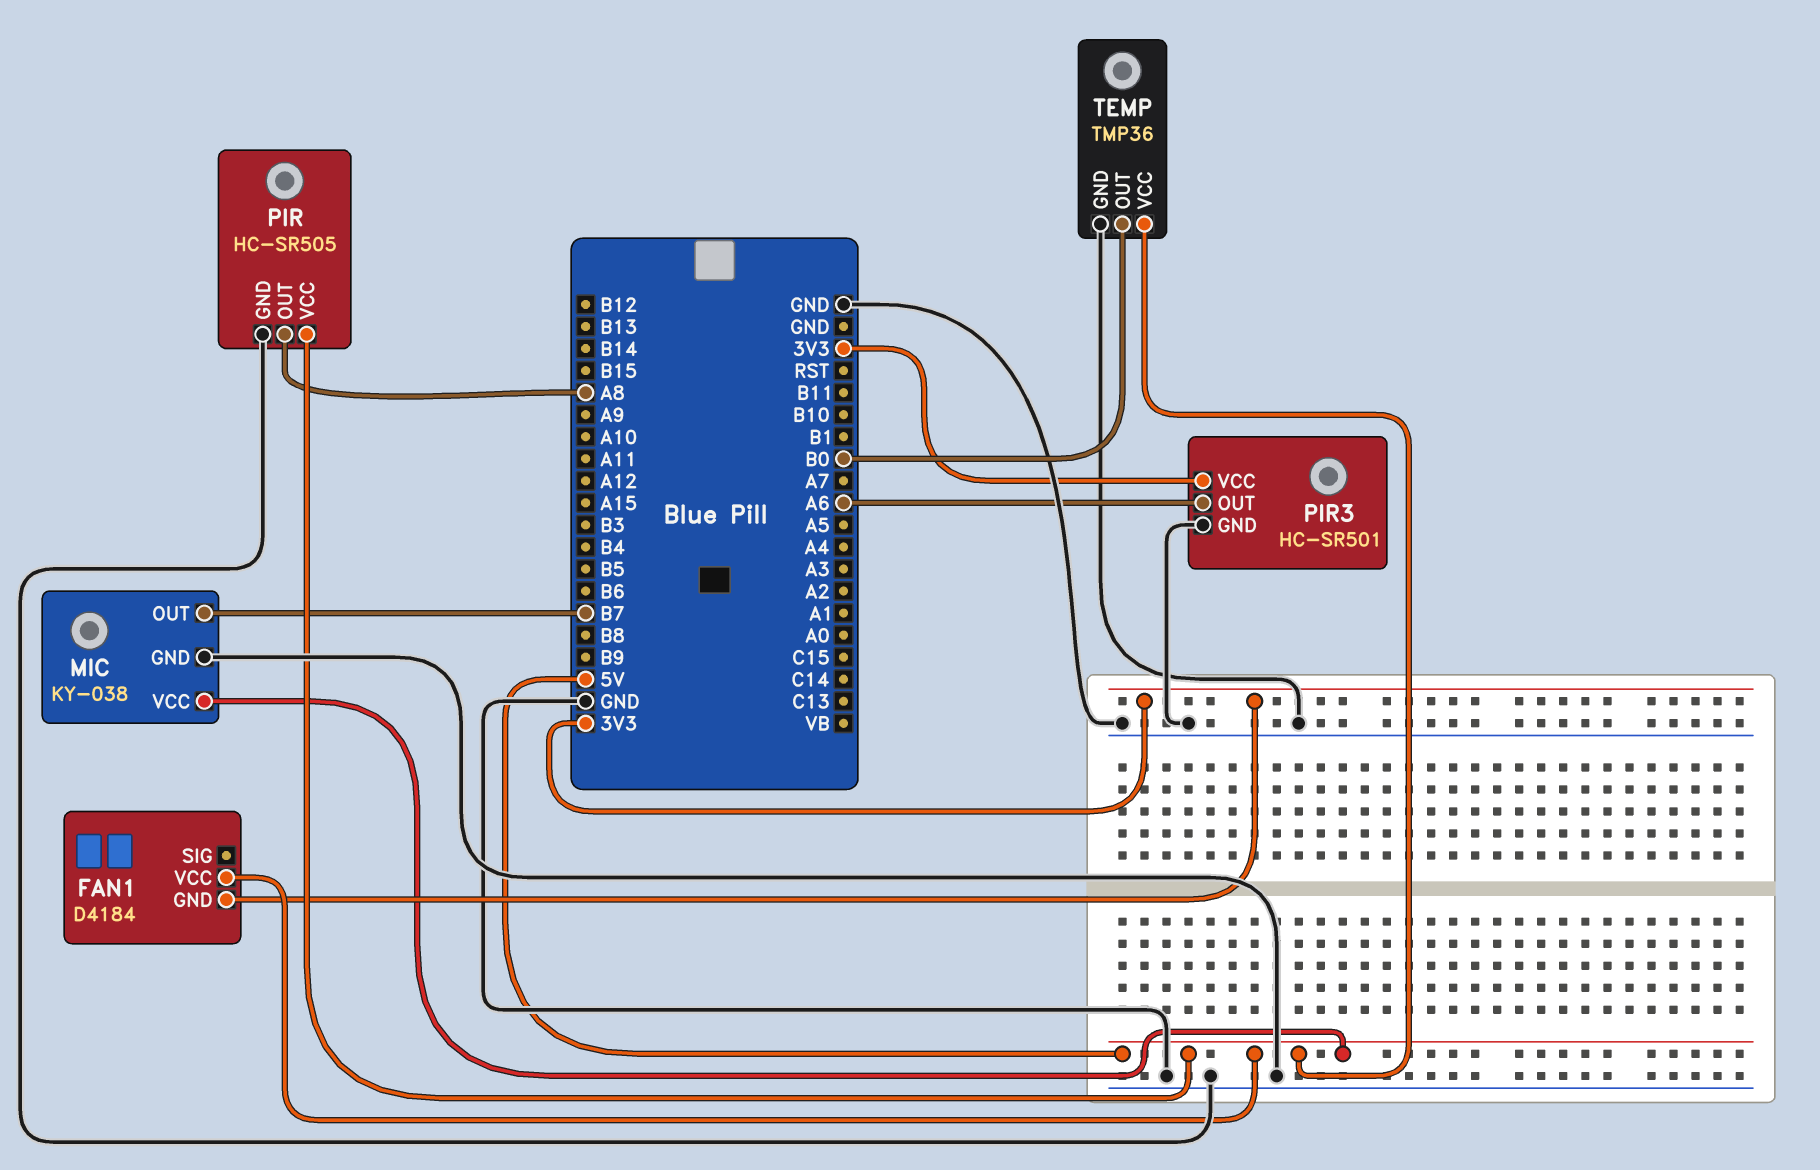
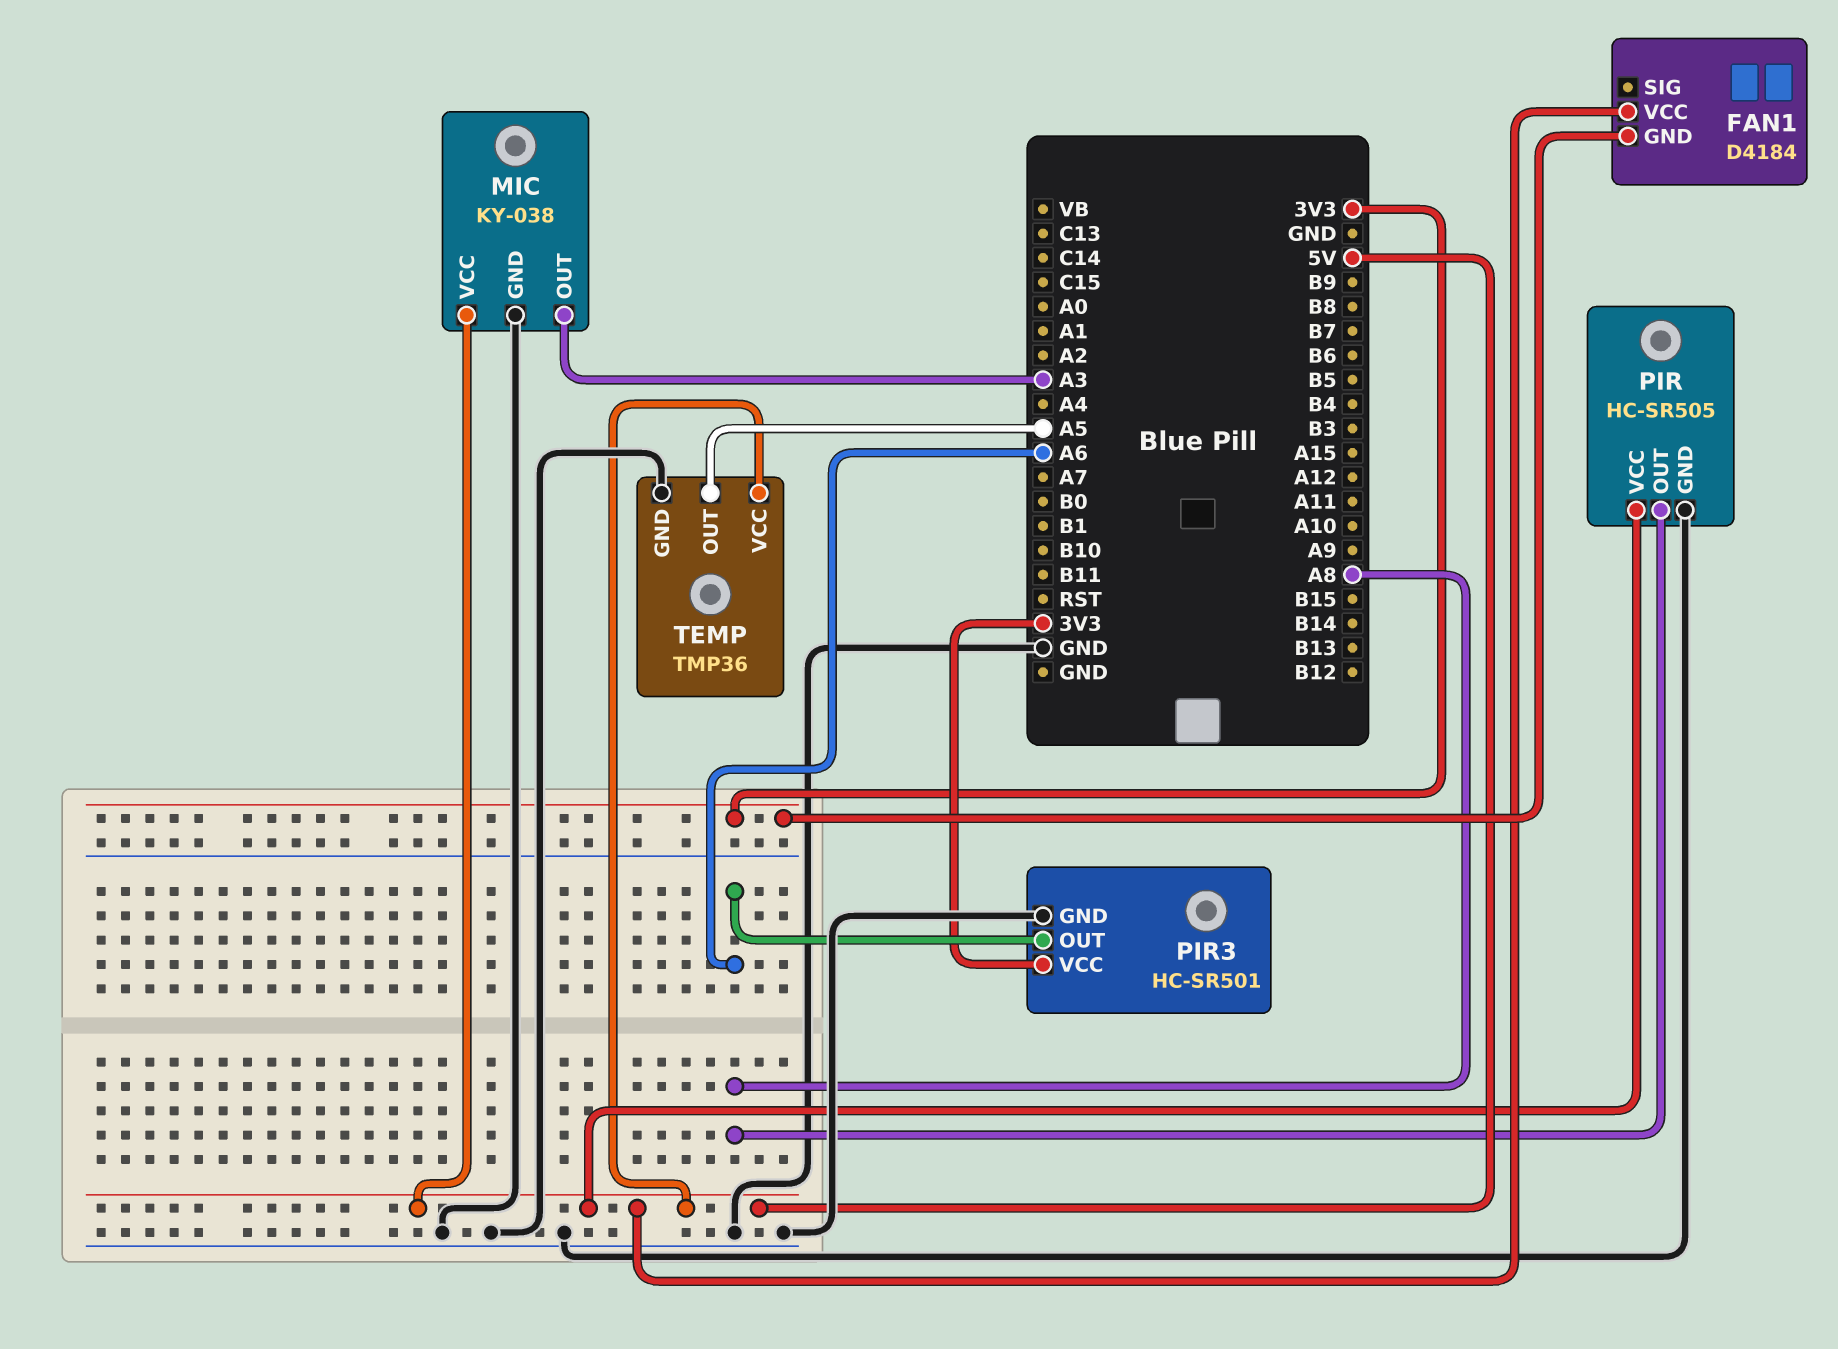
MIC pin OUT: B7 -> A3
TEMP pin OUT: B0 -> A5

